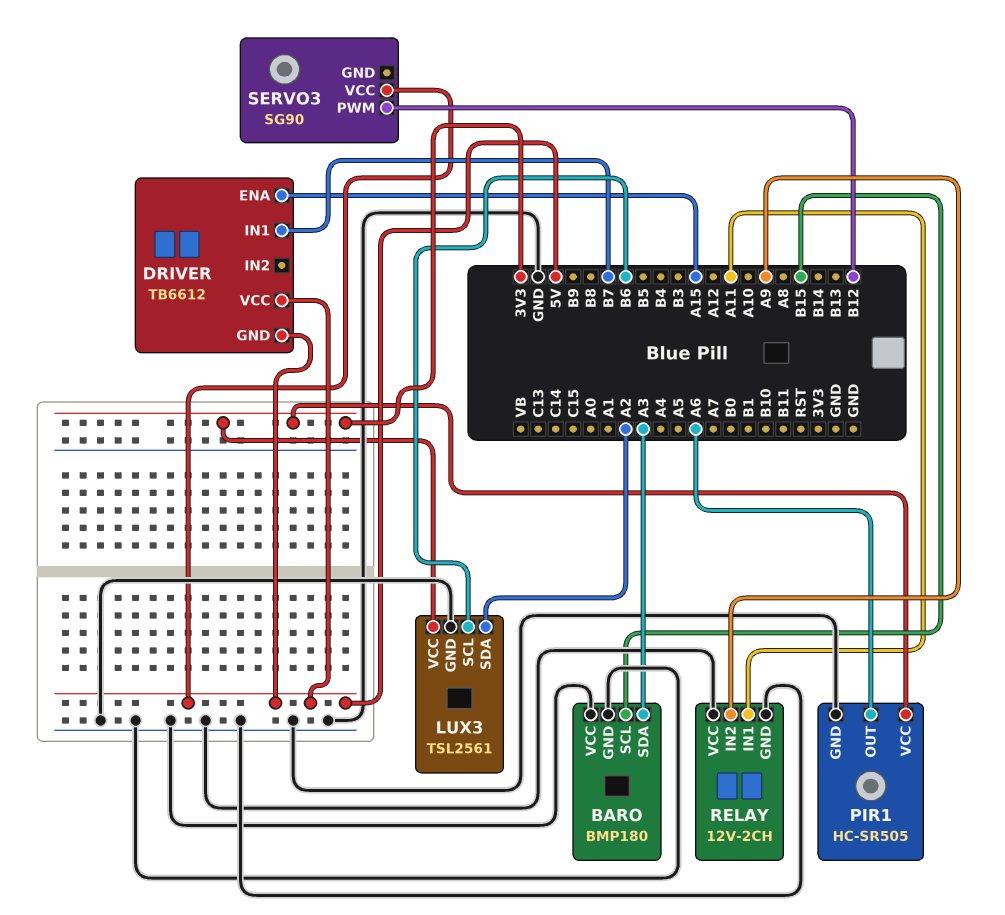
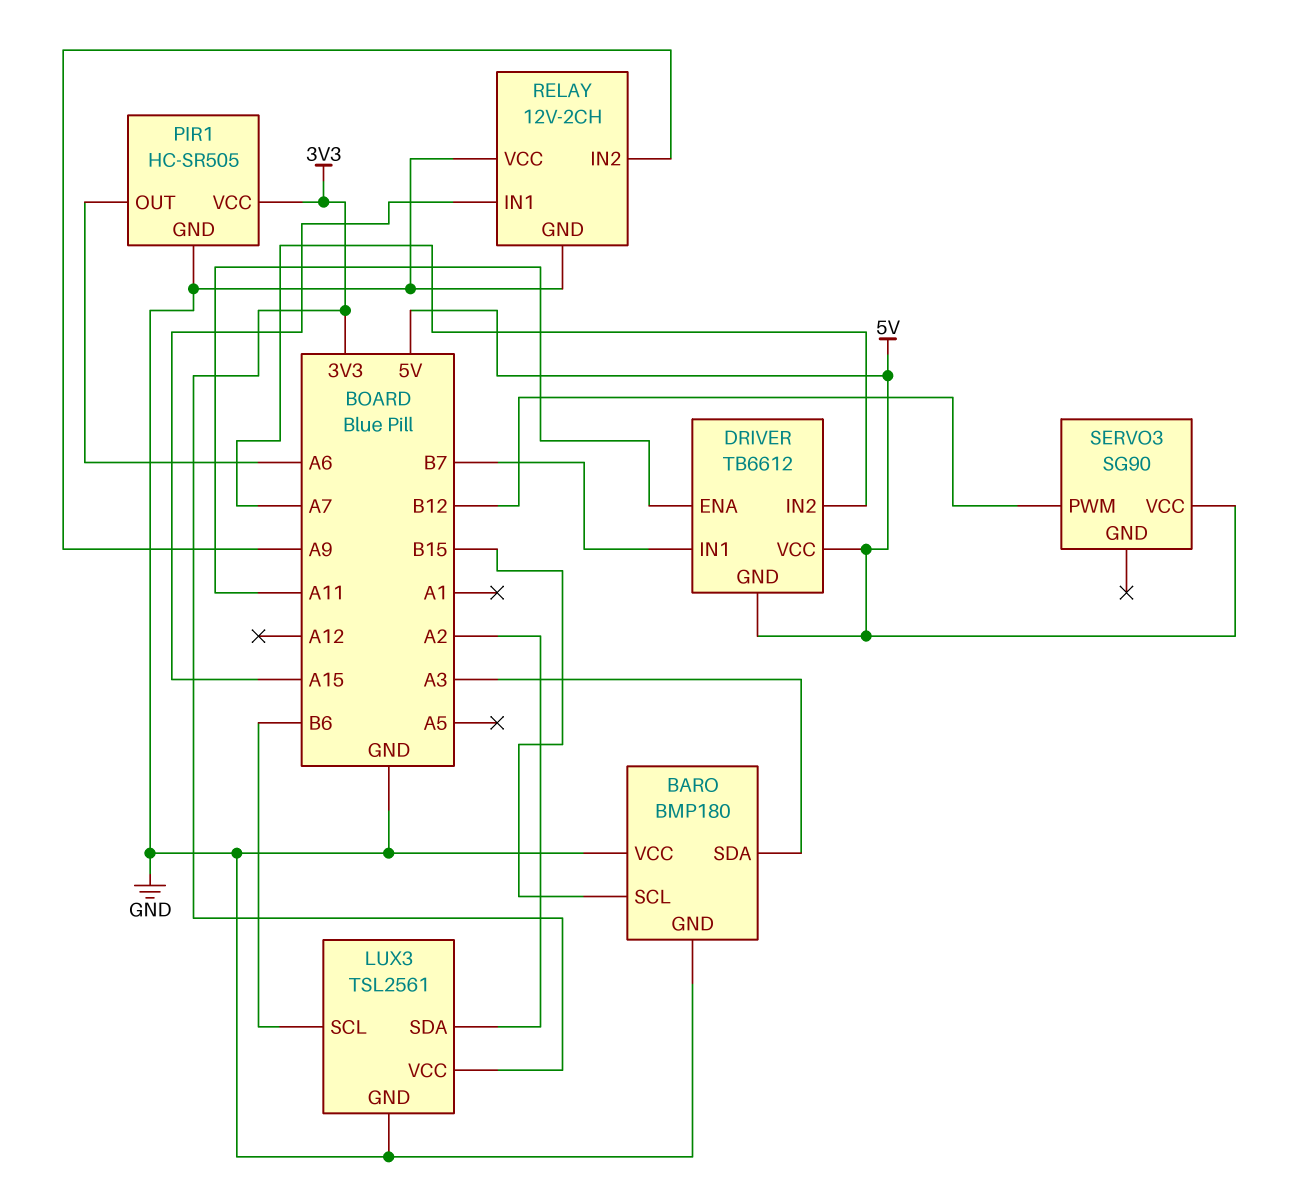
DRIVER pin ENA: A15 -> A11
DRIVER pin IN2: none -> A7
RELAY pin IN1: A11 -> A15

